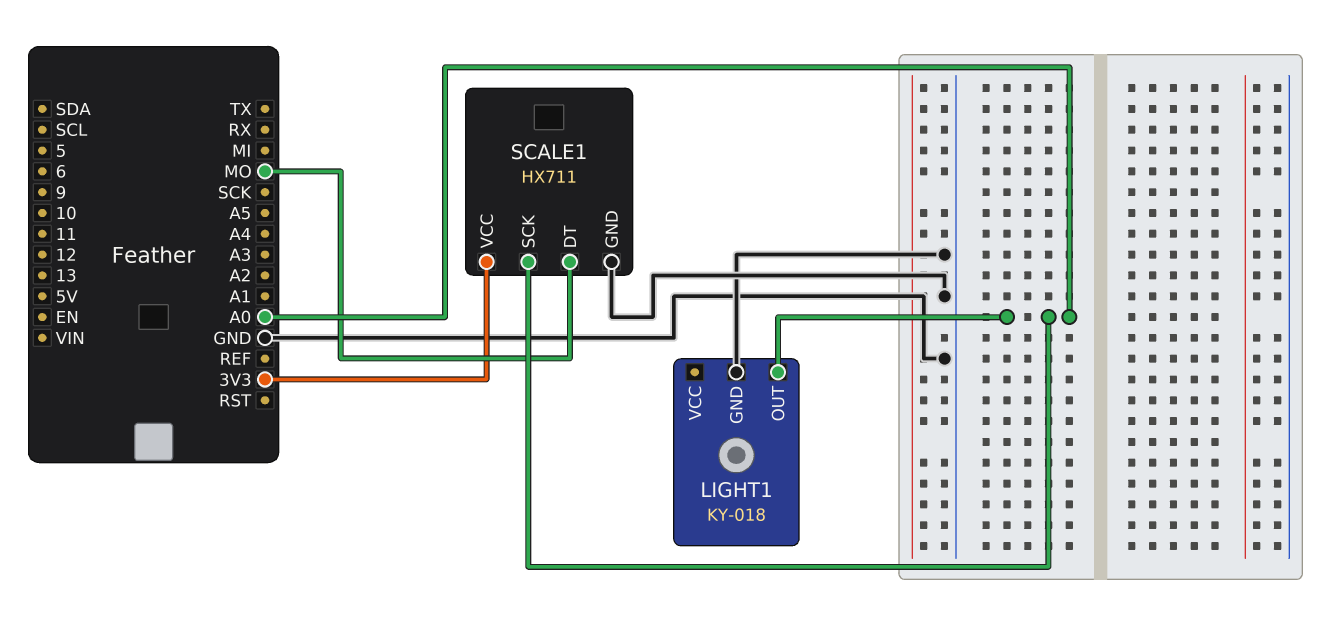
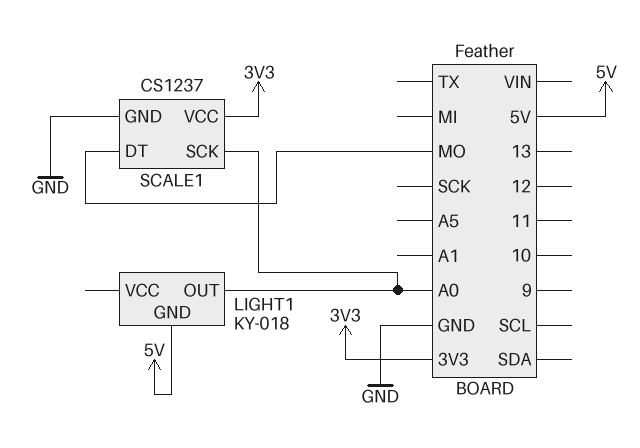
LIGHT1 pin GND: GND -> 5V
SCALE1: HX711 -> CS1237

